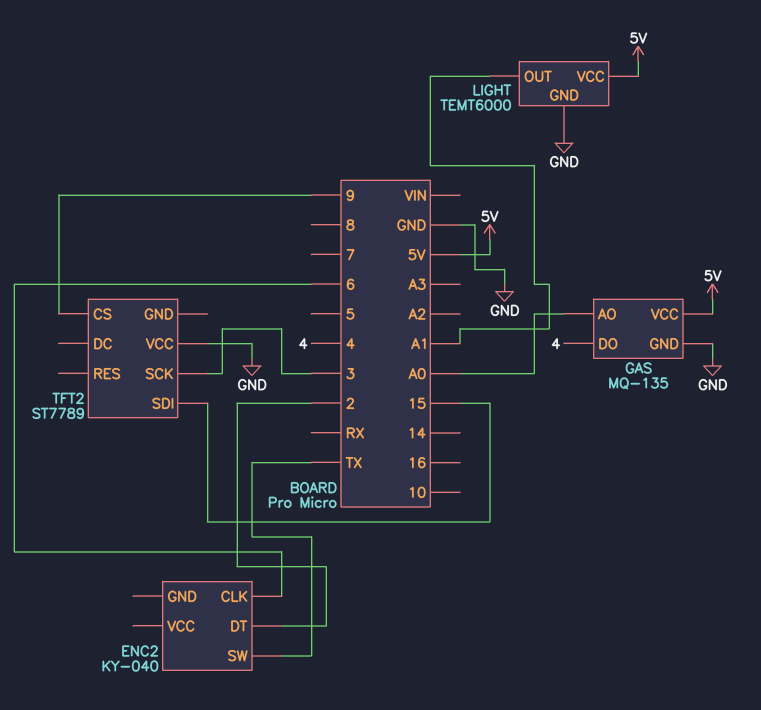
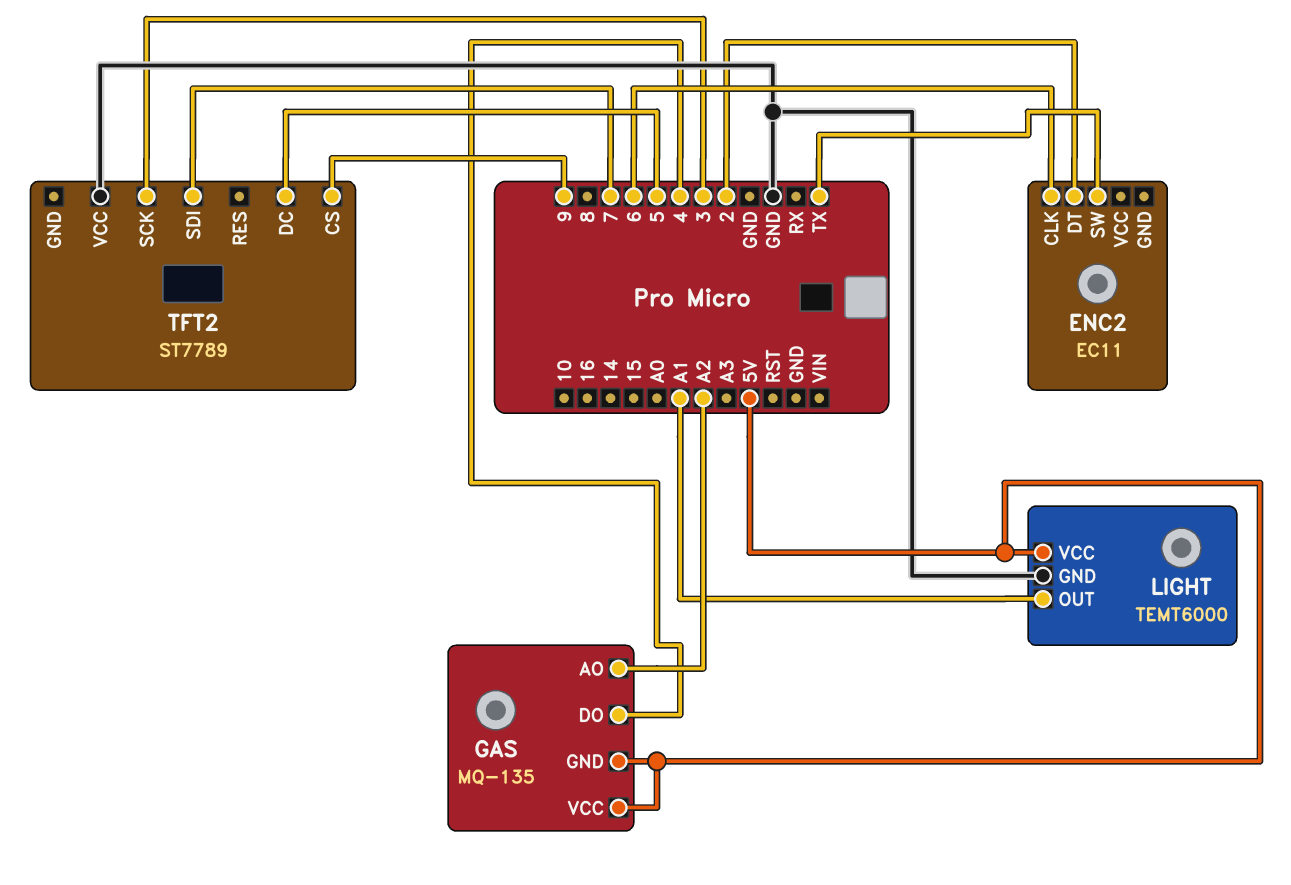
ENC2: KY-040 -> EC11
GAS pin AO: A0 -> A2
GAS pin GND: GND -> 5V
TFT2 pin DC: none -> 5
TFT2 pin SDI: 15 -> 7

